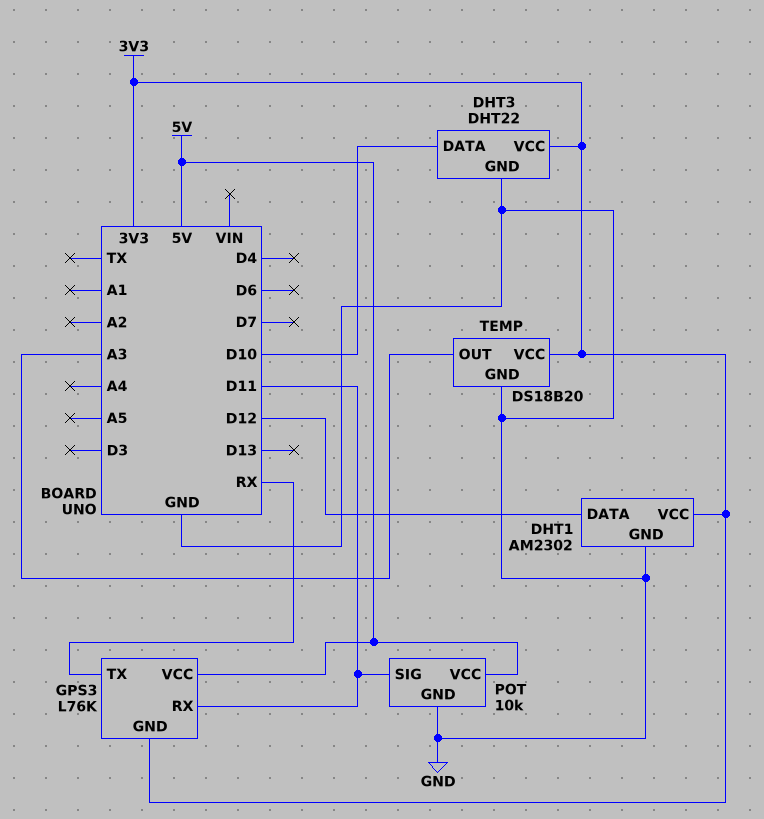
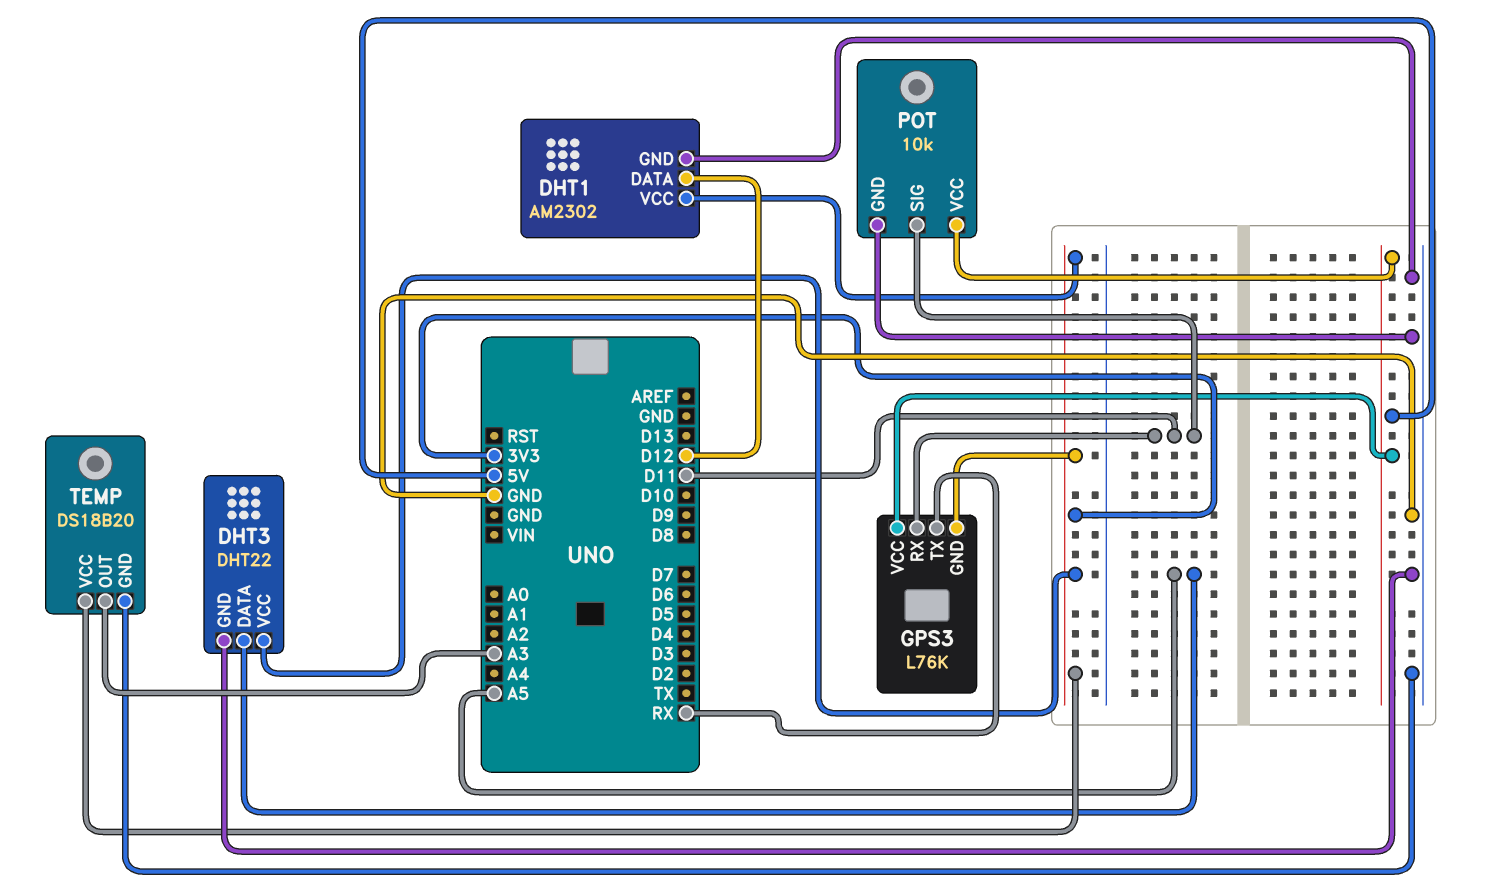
DHT3 pin DATA: D10 -> A5

